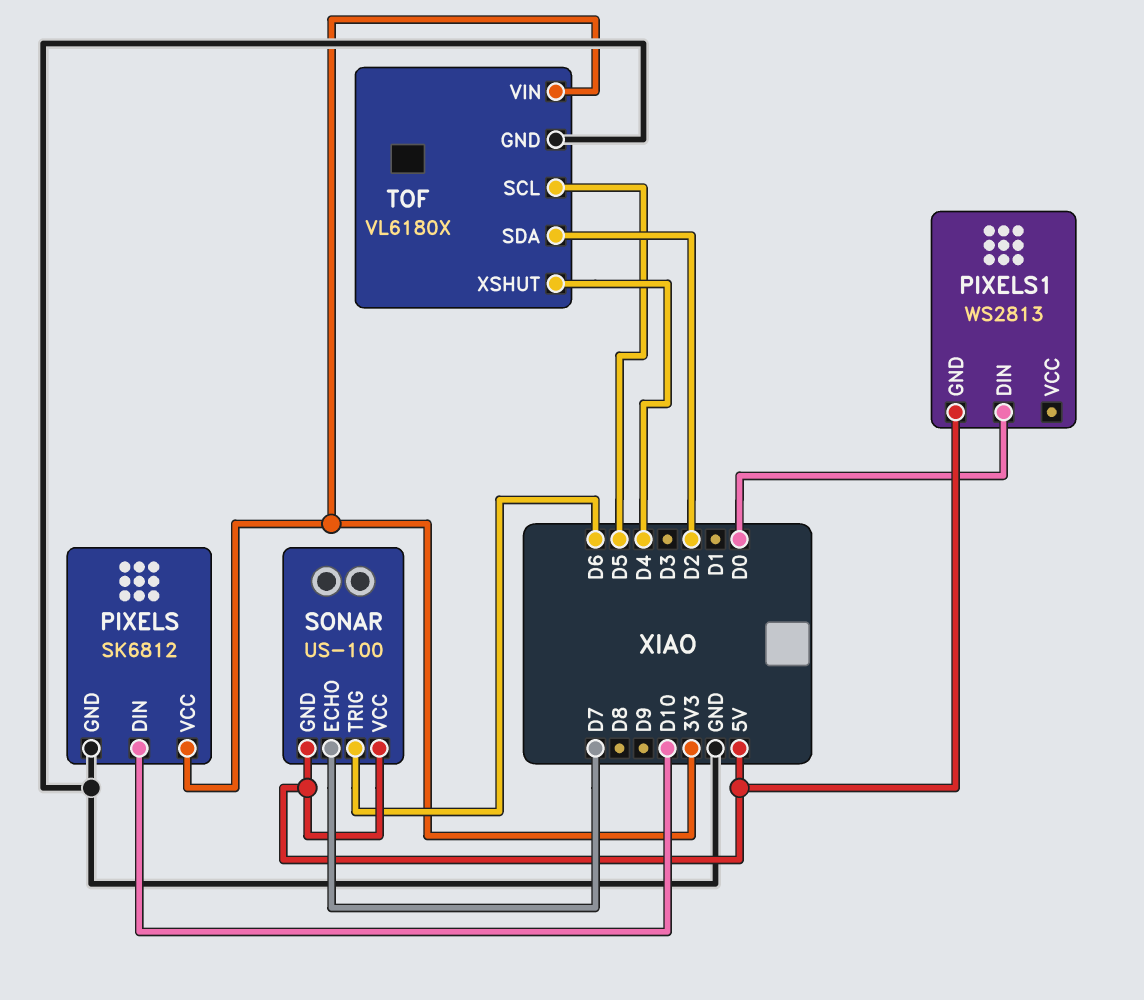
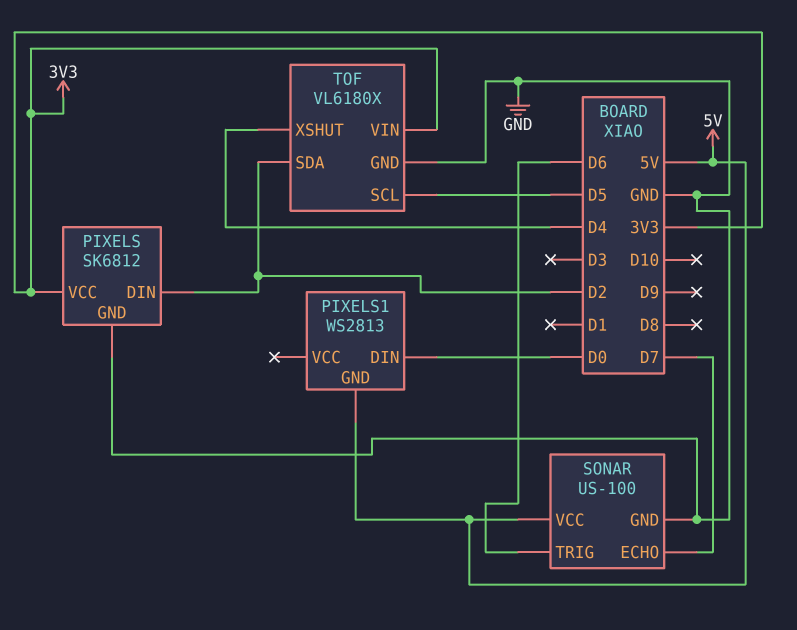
PIXELS pin DIN: D10 -> D2
SONAR pin GND: 5V -> GND

